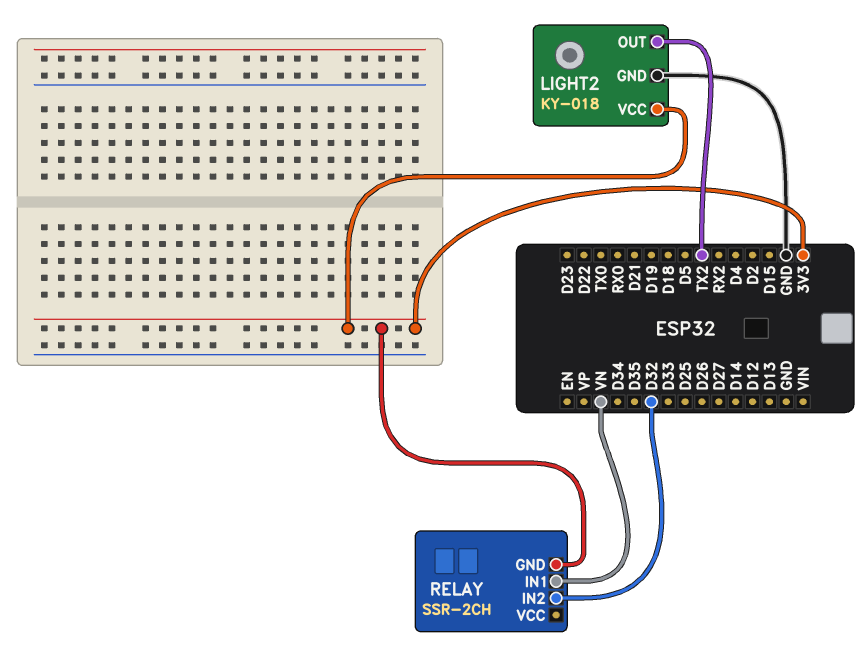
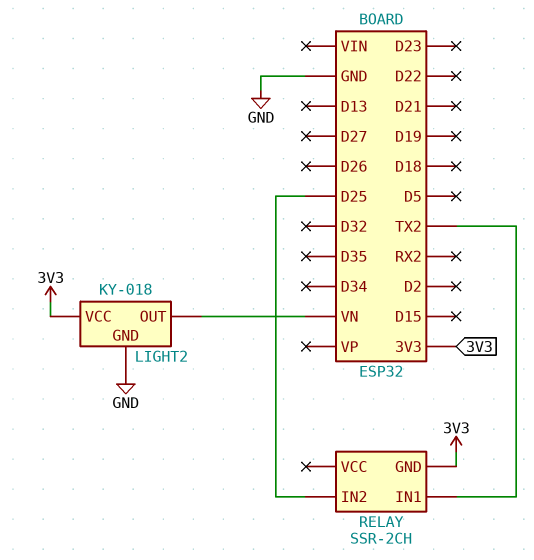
LIGHT2 pin OUT: TX2 -> VN
RELAY pin IN1: VN -> TX2
RELAY pin IN2: D32 -> D25

